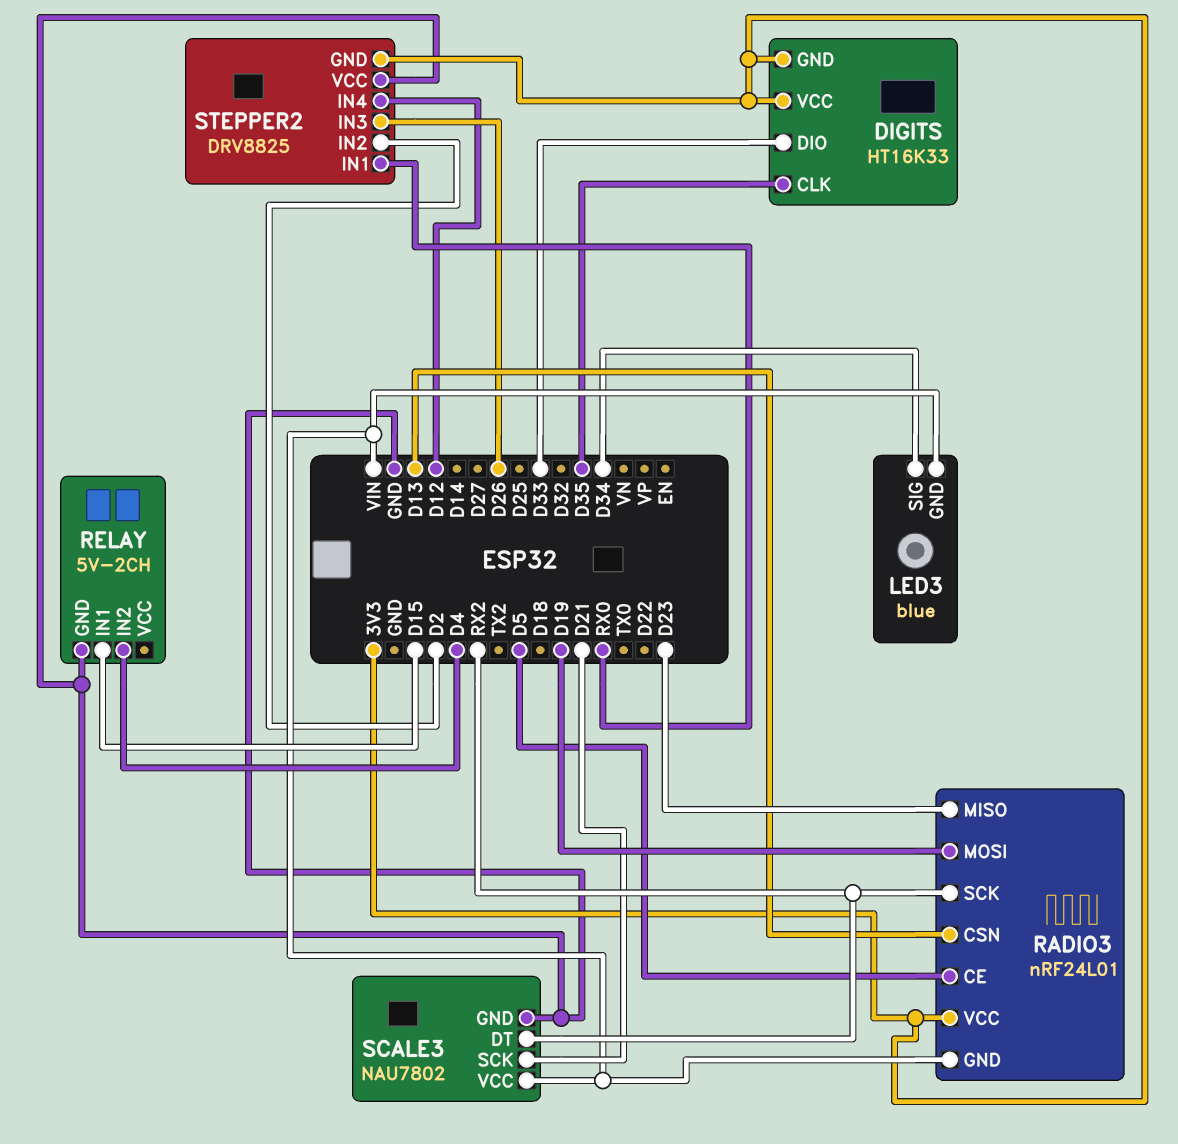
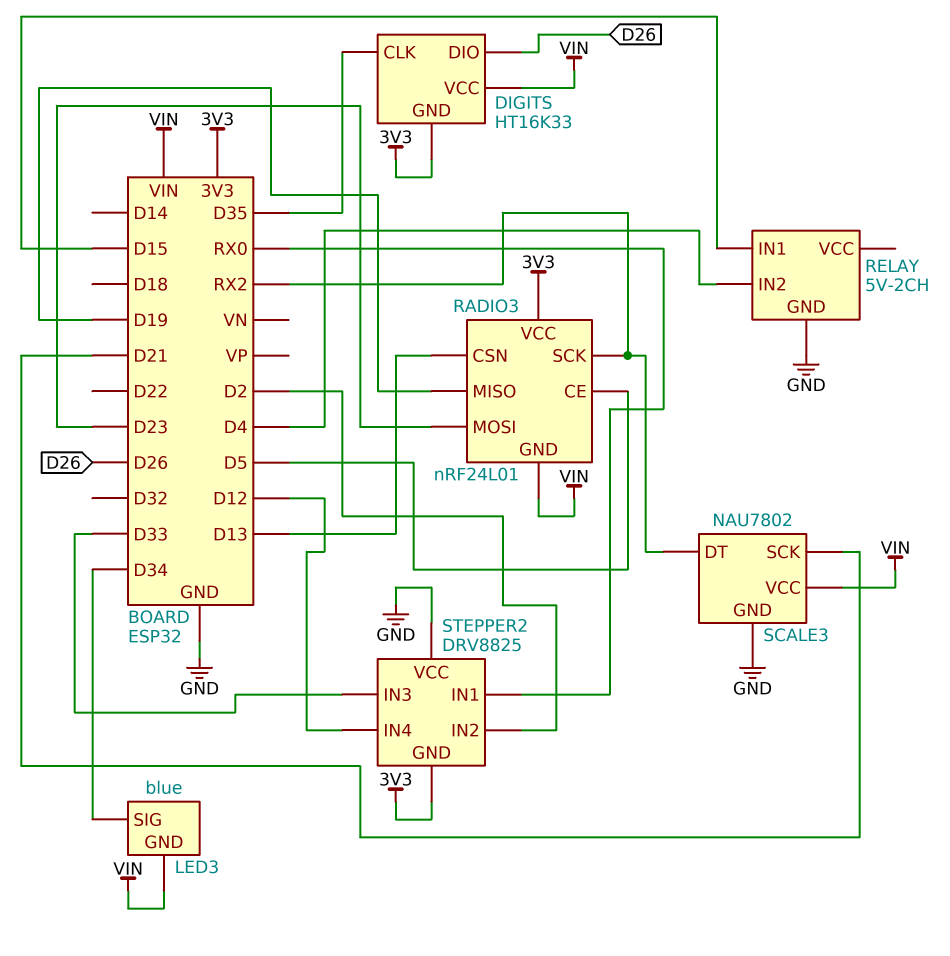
DIGITS pin DIO: D33 -> D26
DIGITS pin VCC: 3V3 -> VIN
RADIO3 pin MISO: D23 -> D19
RADIO3 pin MOSI: D19 -> D23
STEPPER2 pin IN3: D26 -> D33

